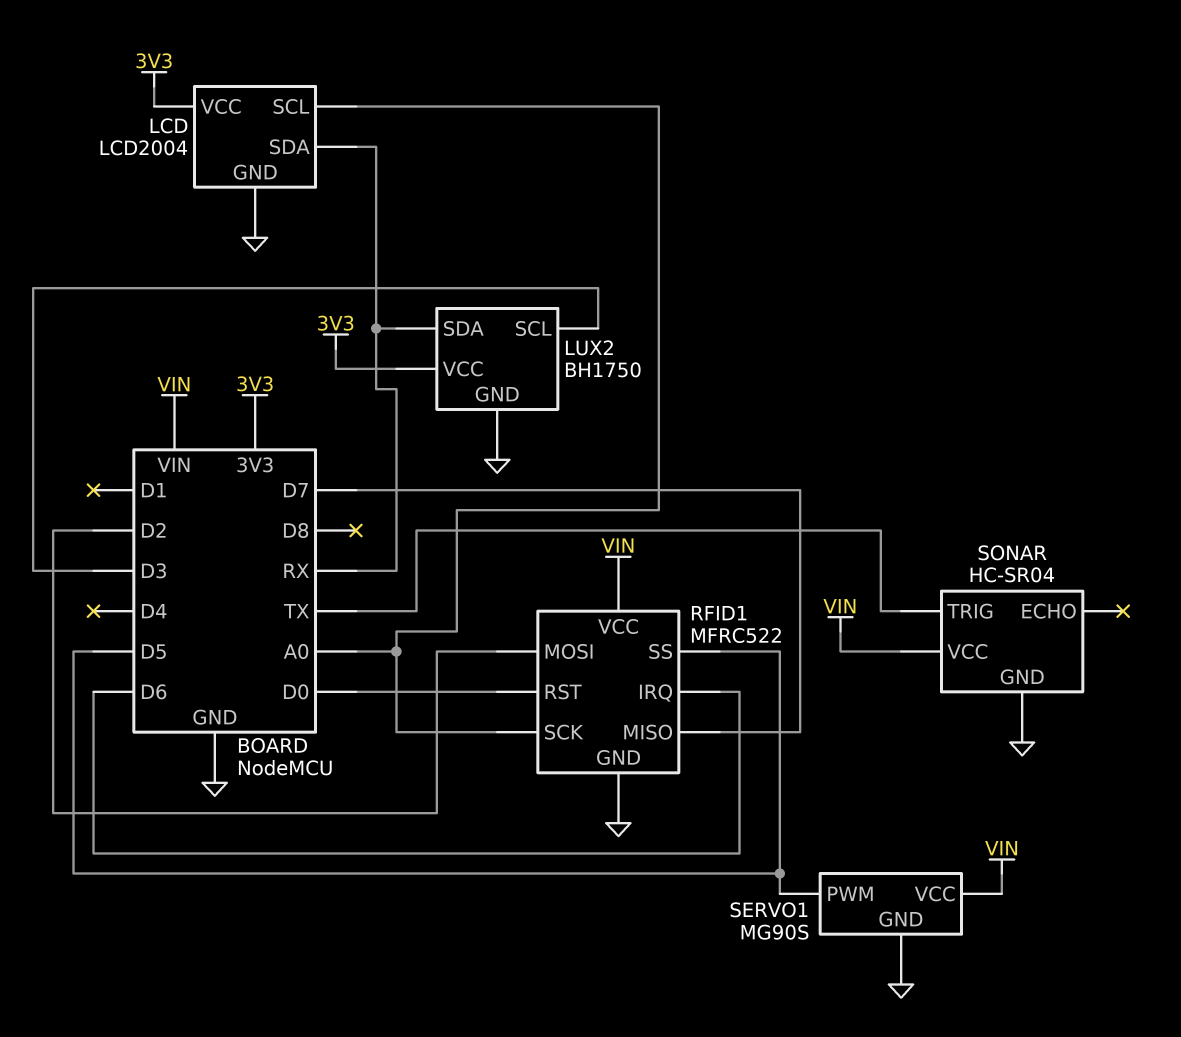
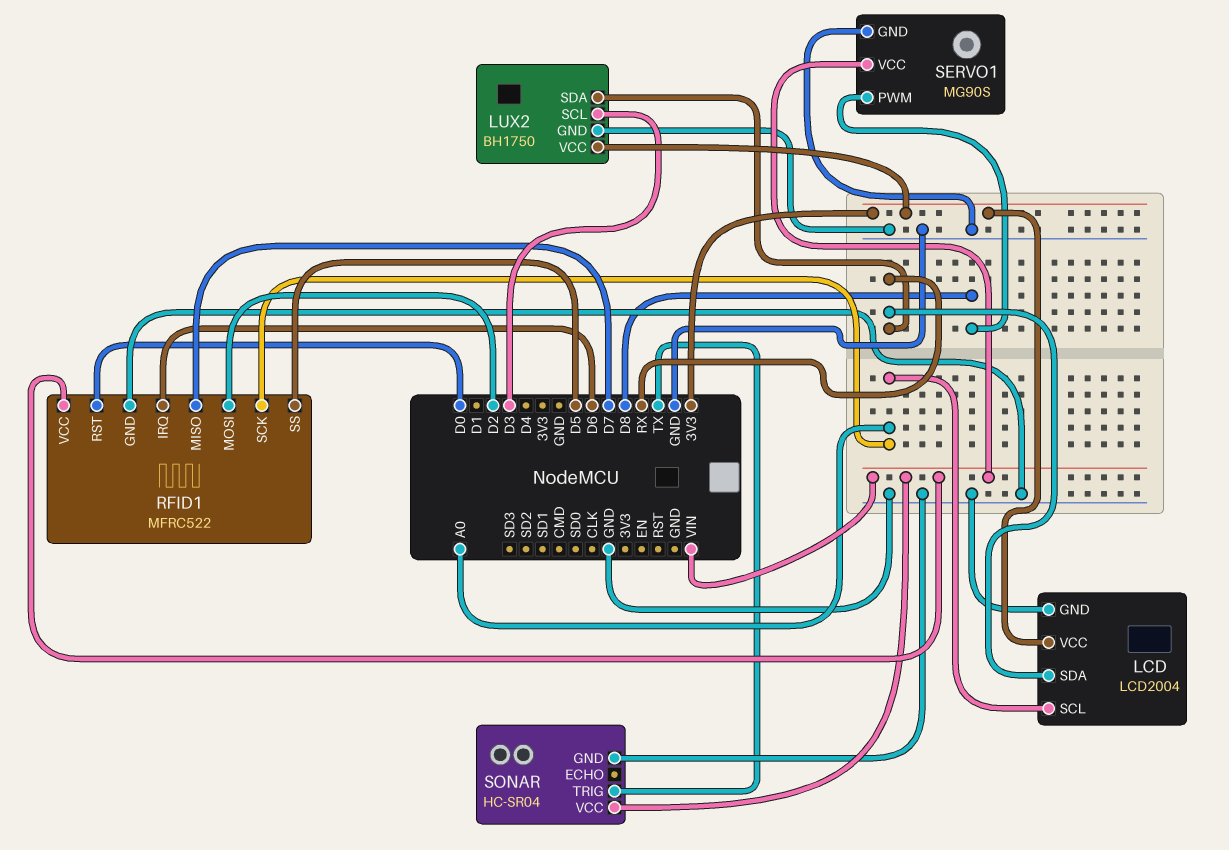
SERVO1 pin PWM: D5 -> D8

